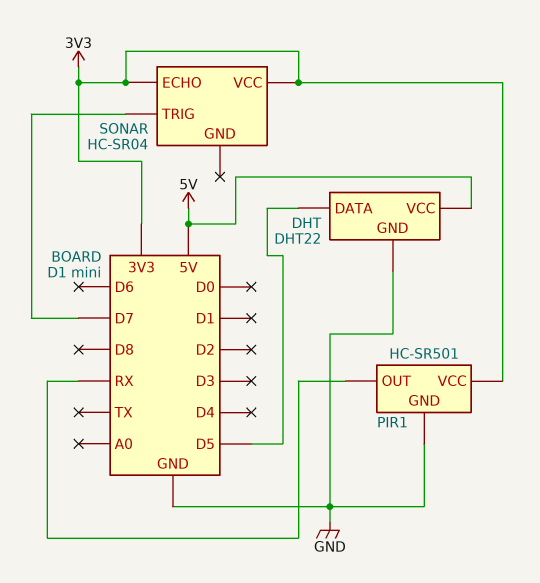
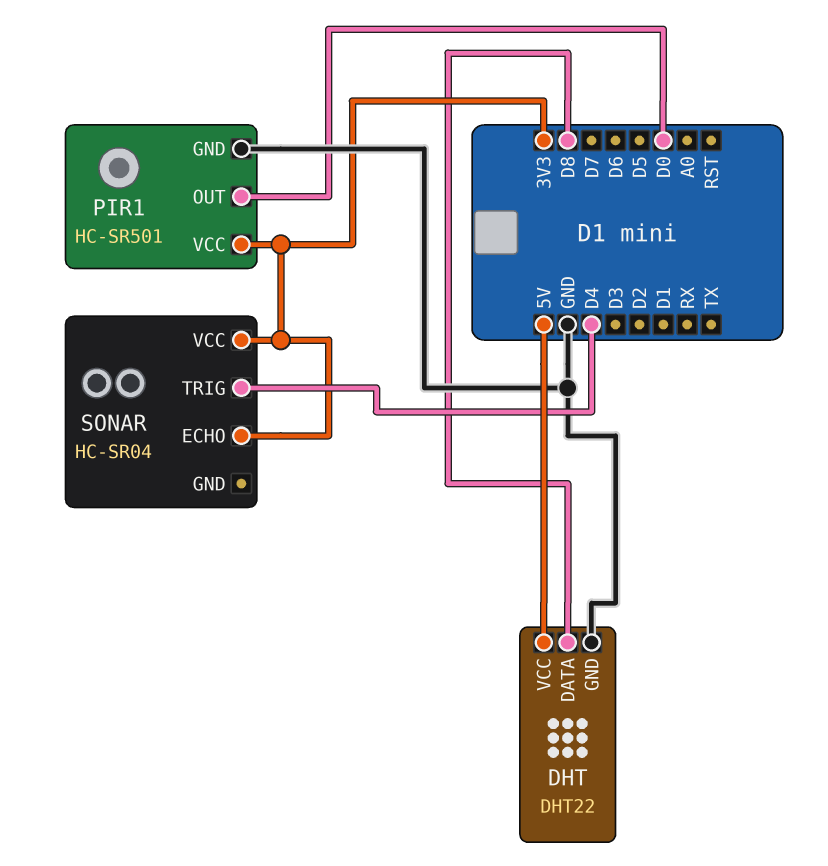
DHT pin DATA: D5 -> D8
PIR1 pin OUT: RX -> D0
SONAR pin TRIG: D7 -> D4

